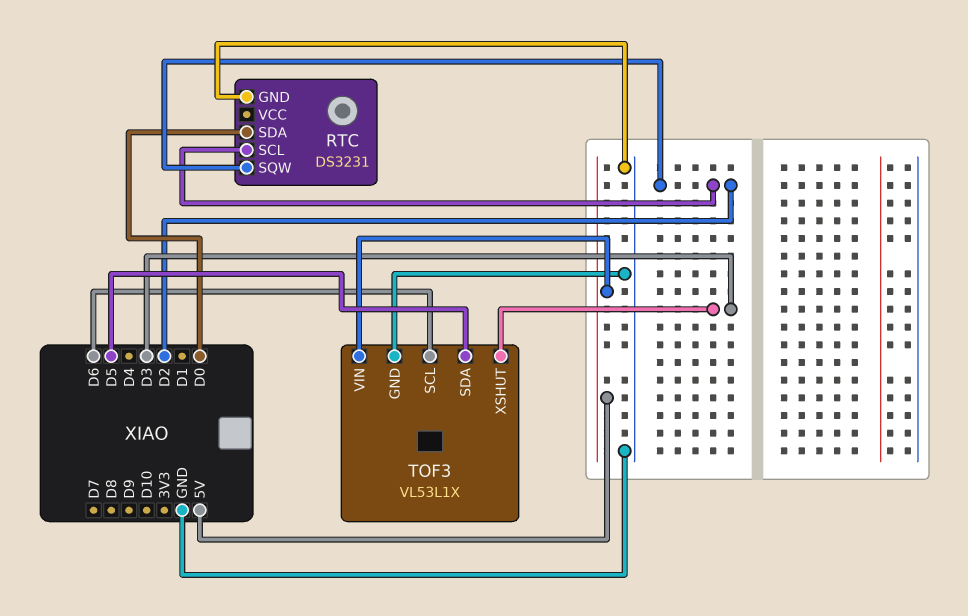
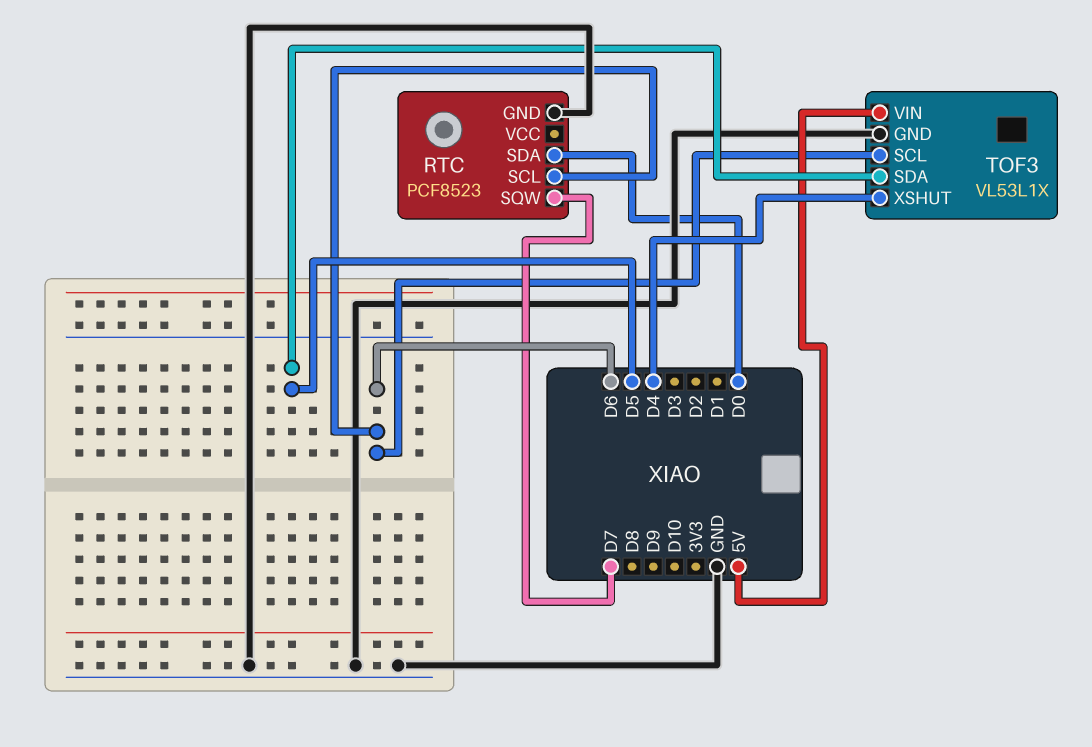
RTC: DS3231 -> PCF8523
RTC pin SCL: D2 -> D6
RTC pin SQW: D2 -> D7
TOF3 pin XSHUT: D3 -> D4

